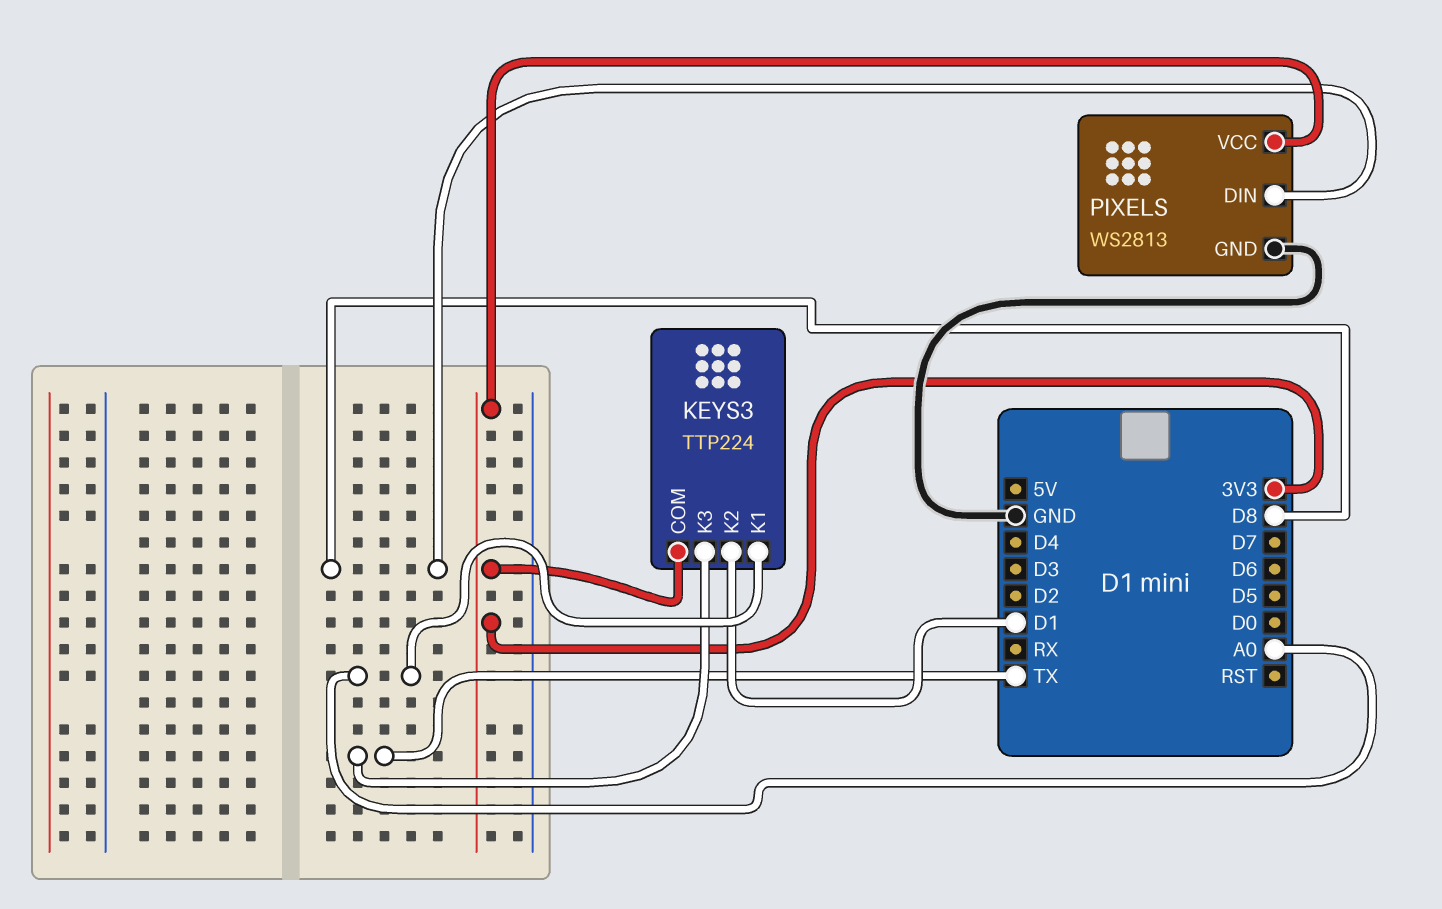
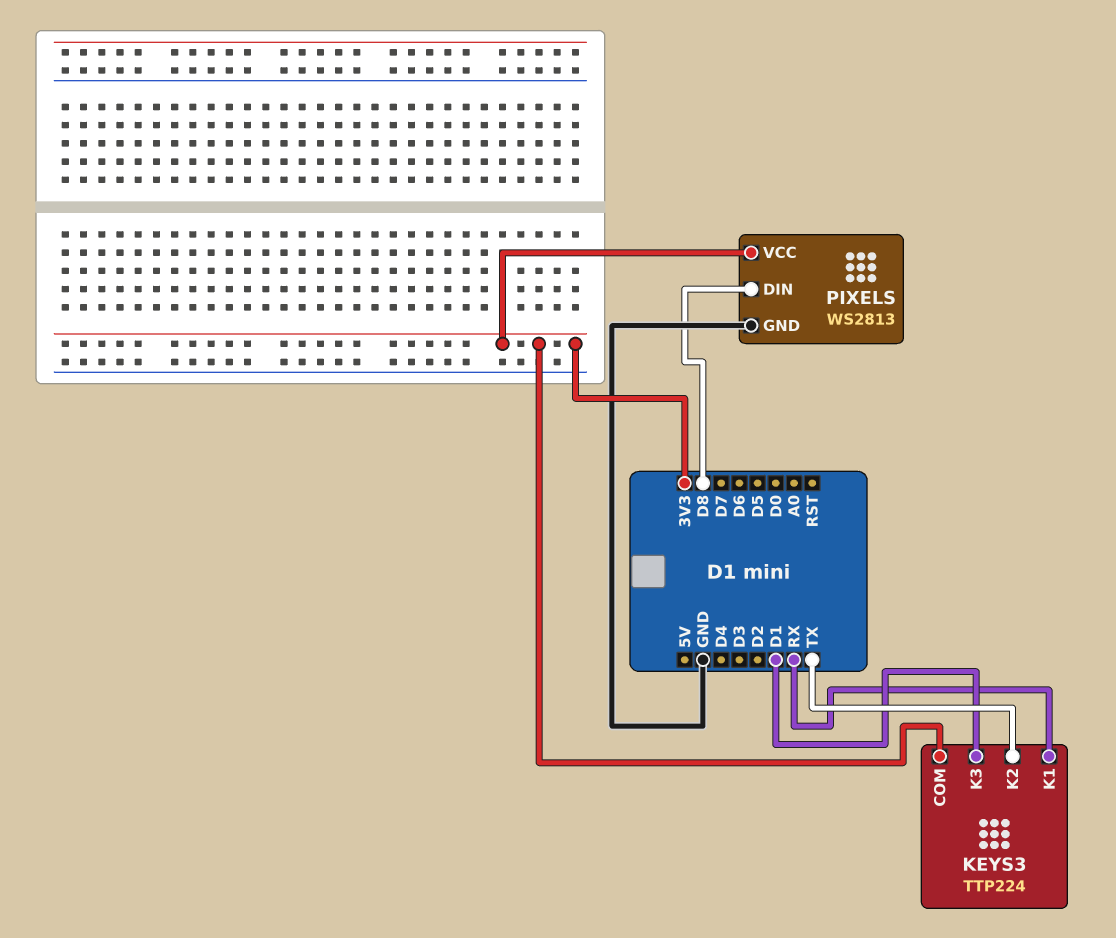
KEYS3 pin K1: A0 -> RX
KEYS3 pin K2: D1 -> TX
KEYS3 pin K3: TX -> D1

